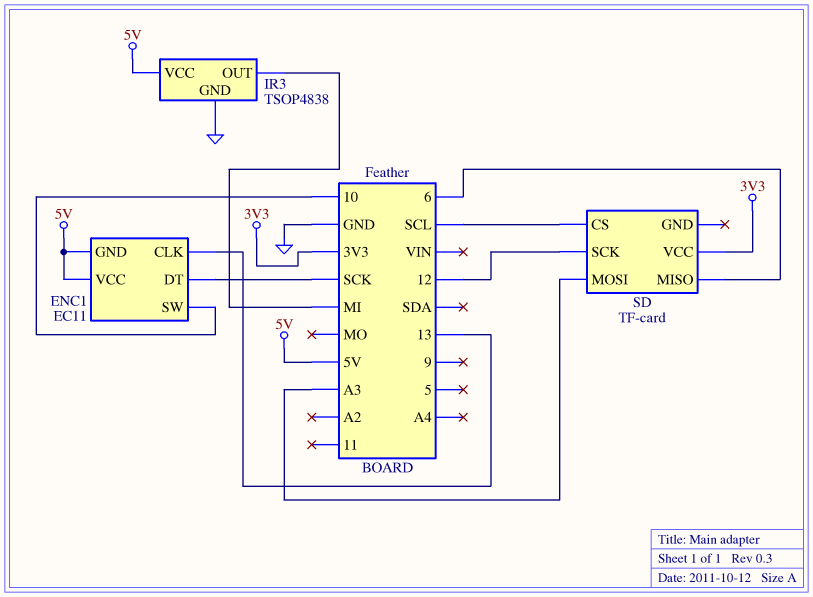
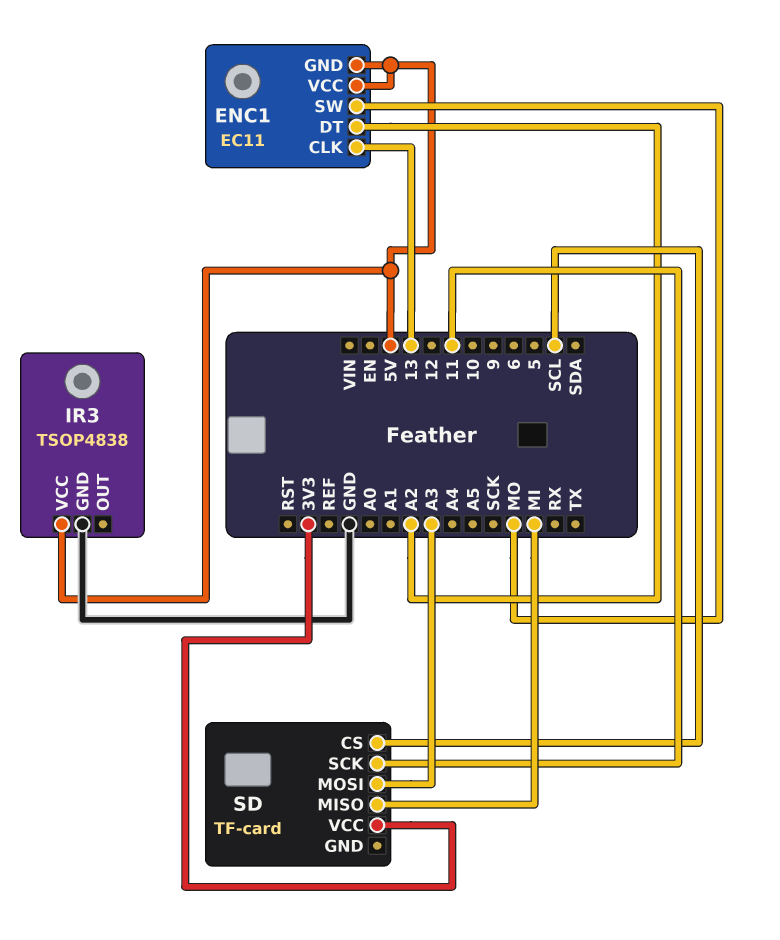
ENC1 pin DT: SCK -> A2
ENC1 pin SW: 10 -> MO
IR3 pin OUT: MI -> none
SD pin MISO: 6 -> MI
SD pin SCK: 12 -> 11

